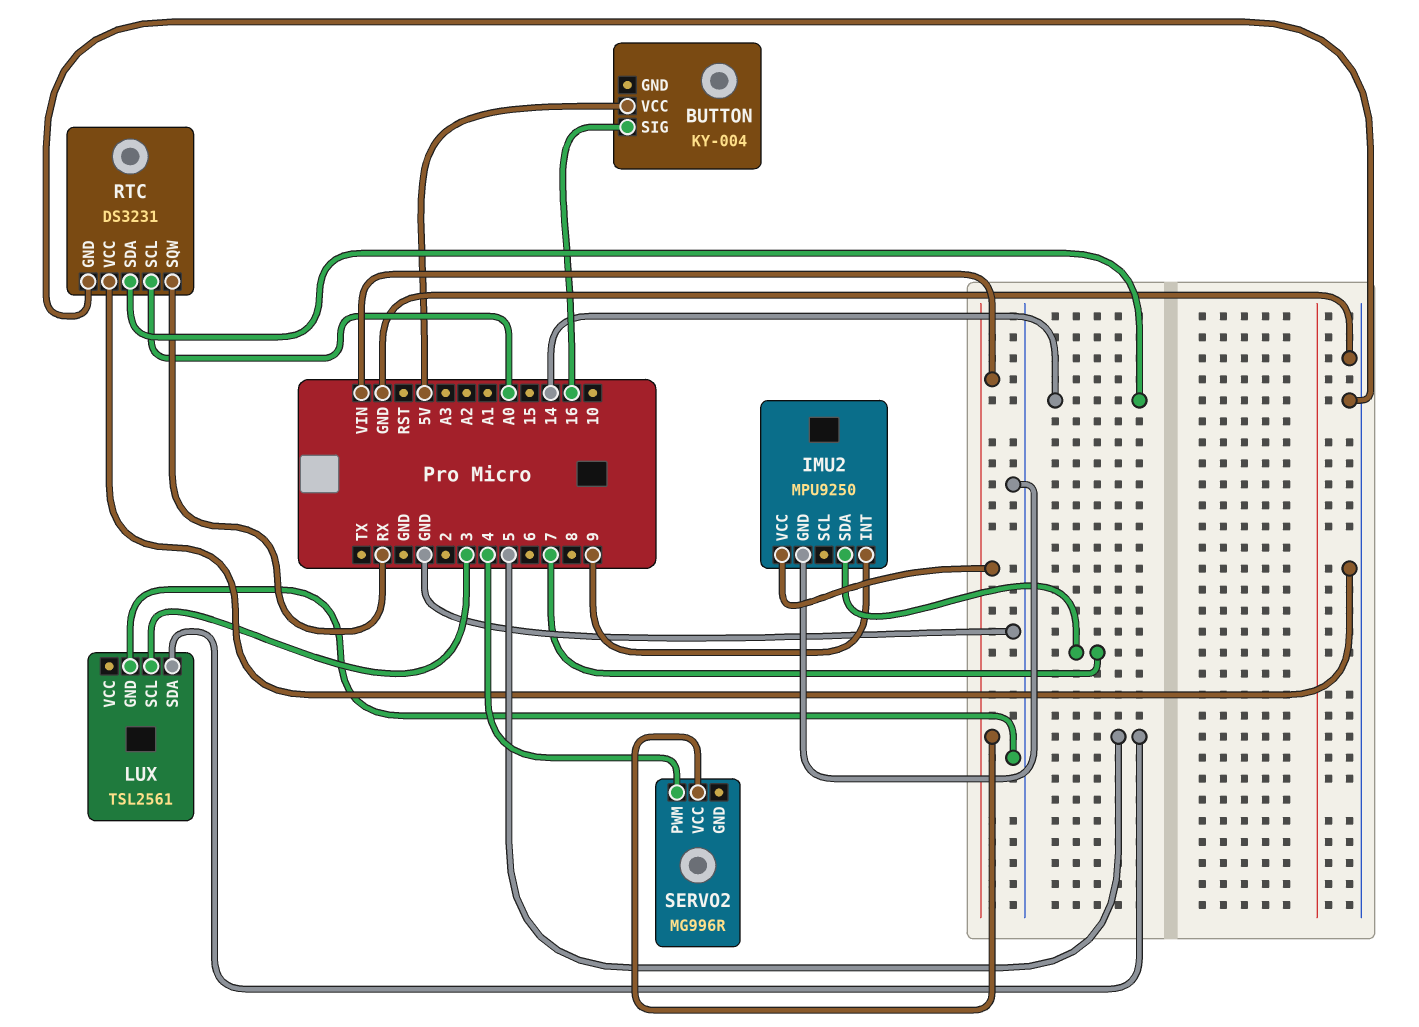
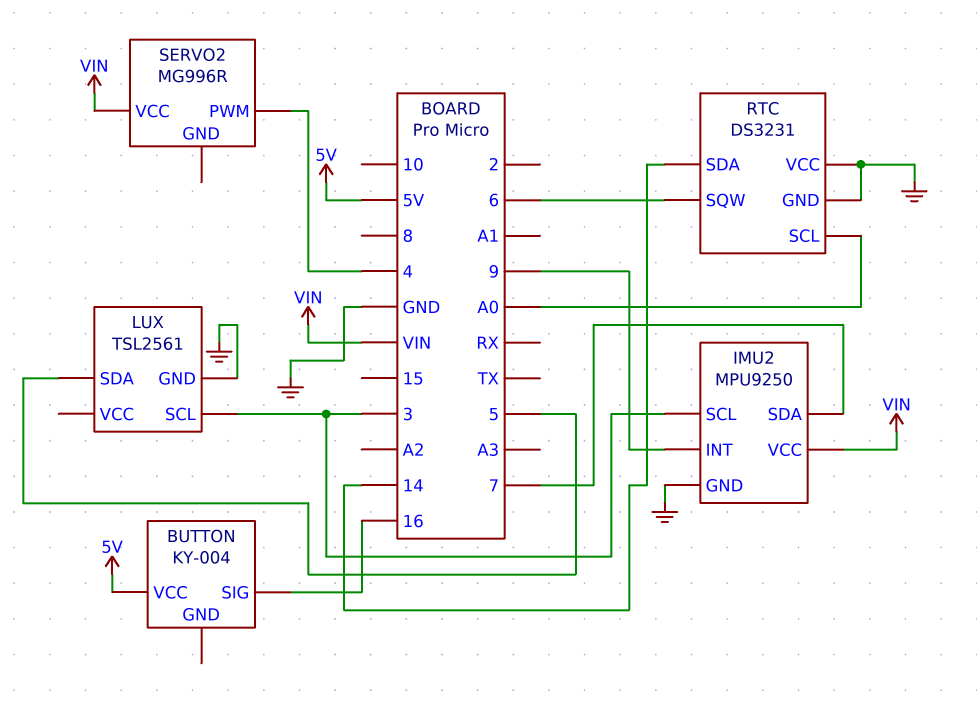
IMU2 pin SCL: none -> 3
RTC pin SQW: RX -> 6

